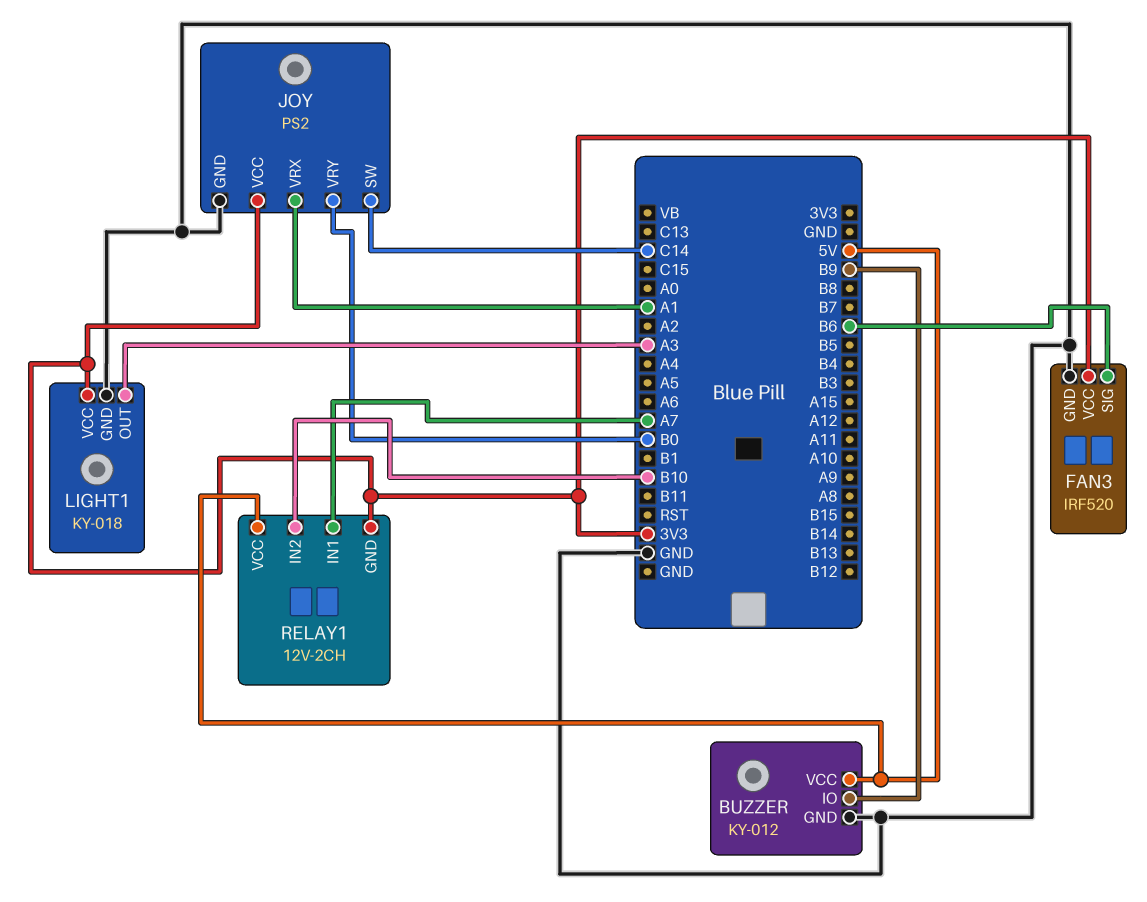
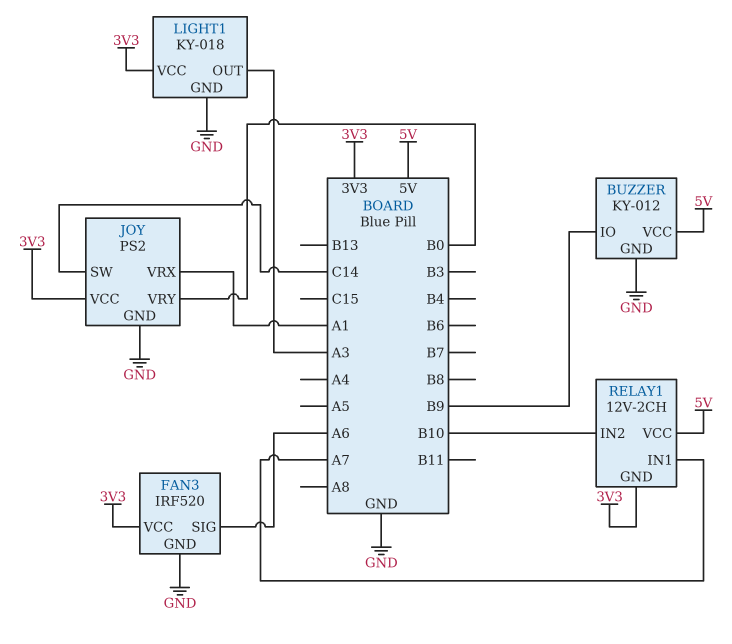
FAN3 pin SIG: B6 -> A6

